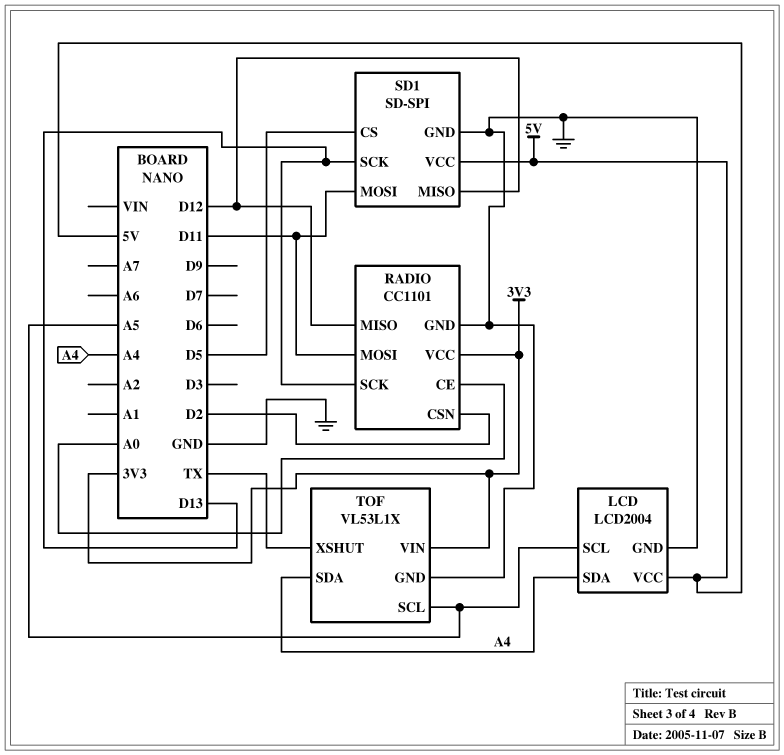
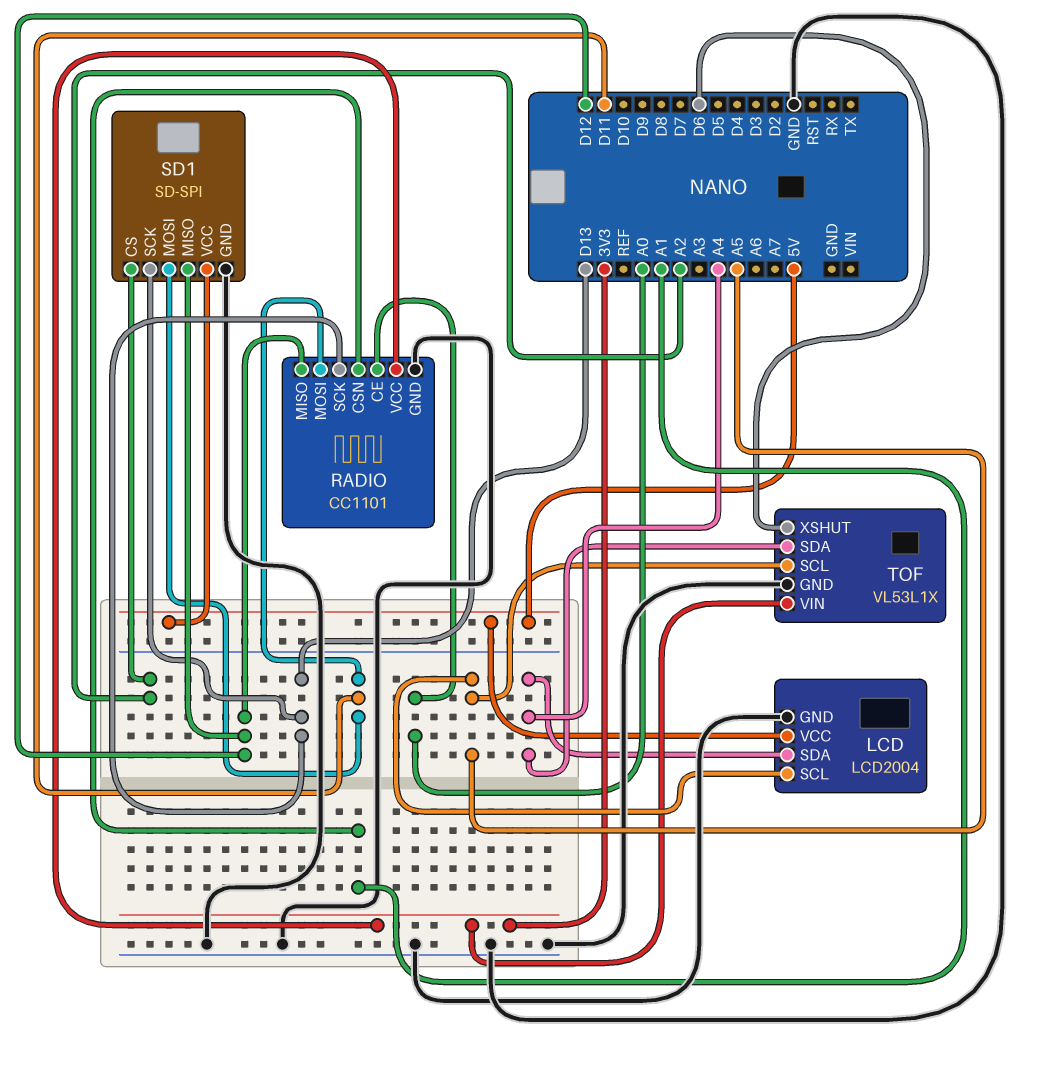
RADIO pin CSN: D2 -> A1
SD1 pin CS: D5 -> A2
TOF pin XSHUT: TX -> D6

